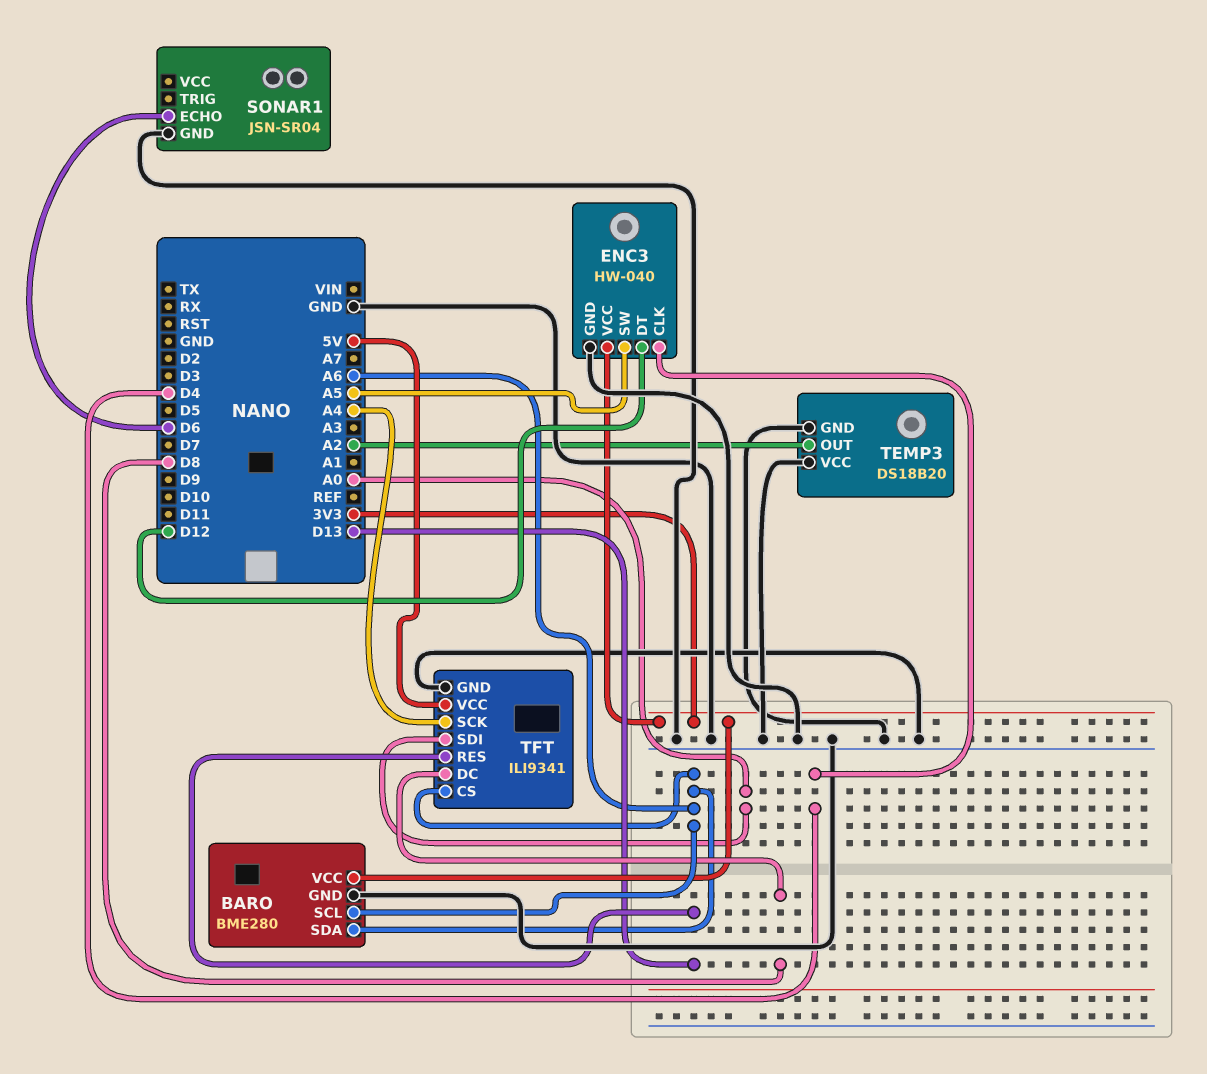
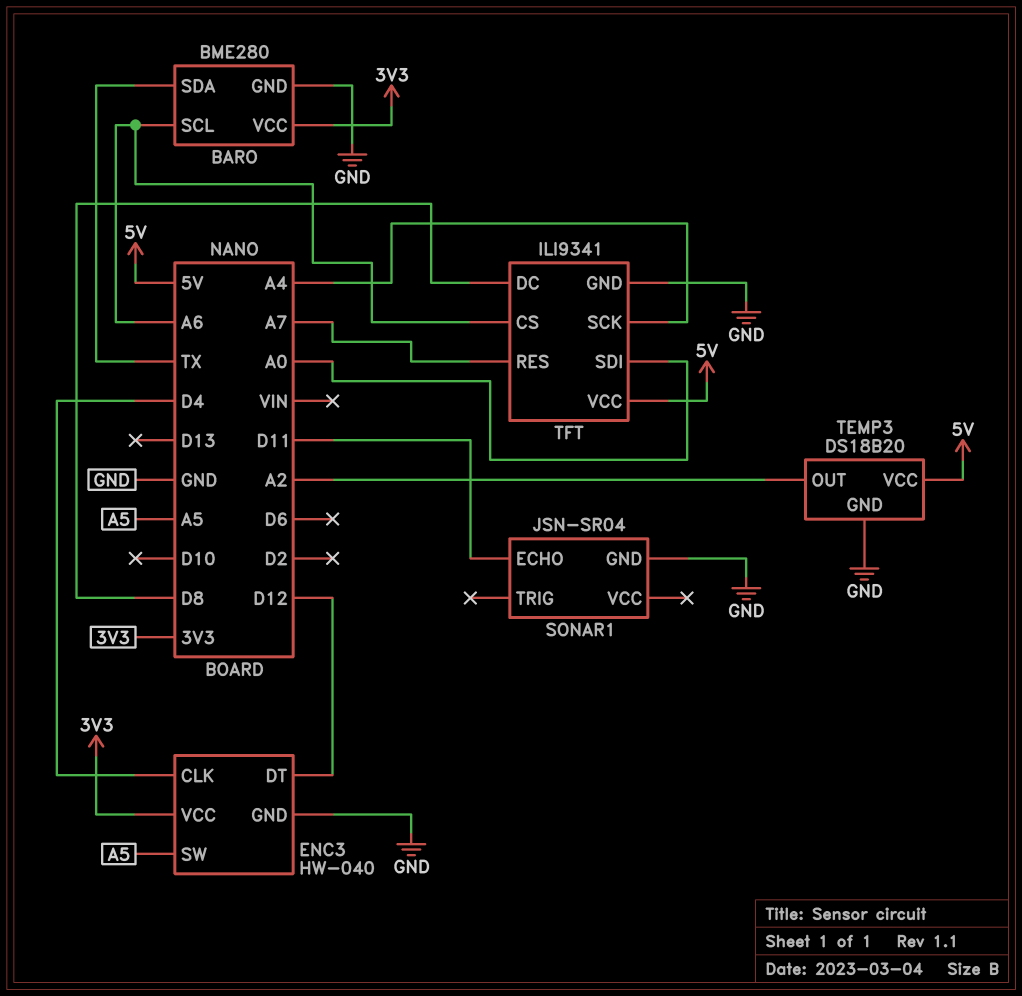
BARO pin SDA: A6 -> TX
SONAR1 pin ECHO: D6 -> D11
TEMP3 pin VCC: GND -> 5V
TFT pin RES: D13 -> A7

